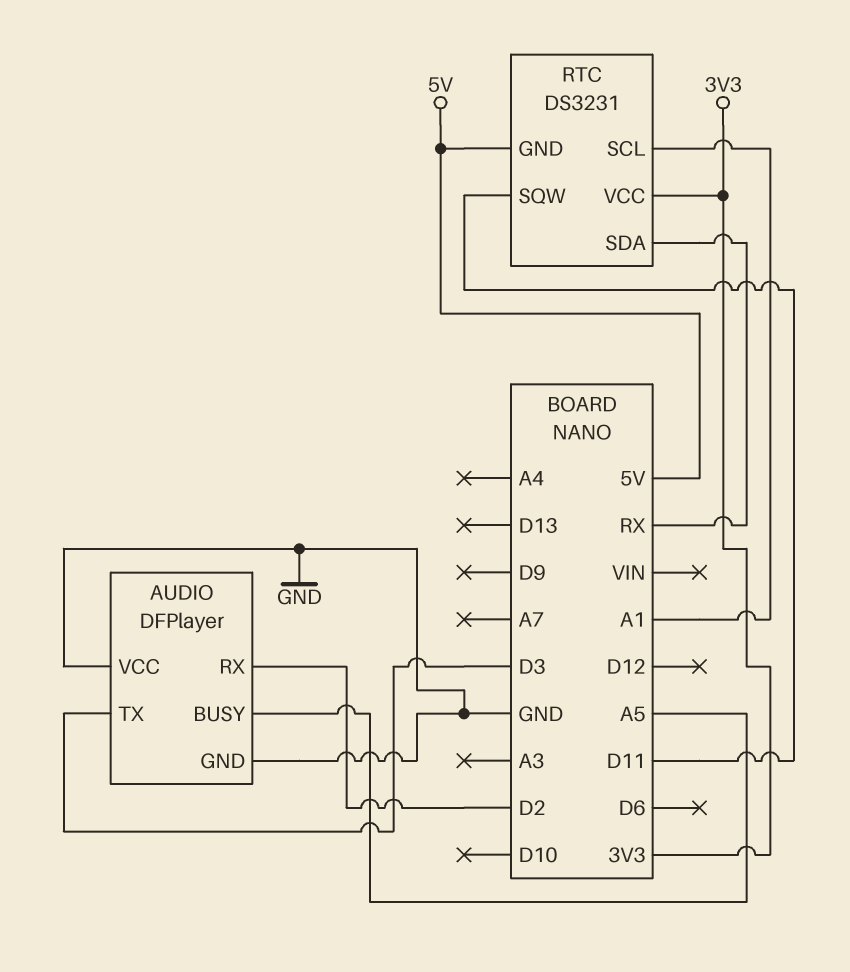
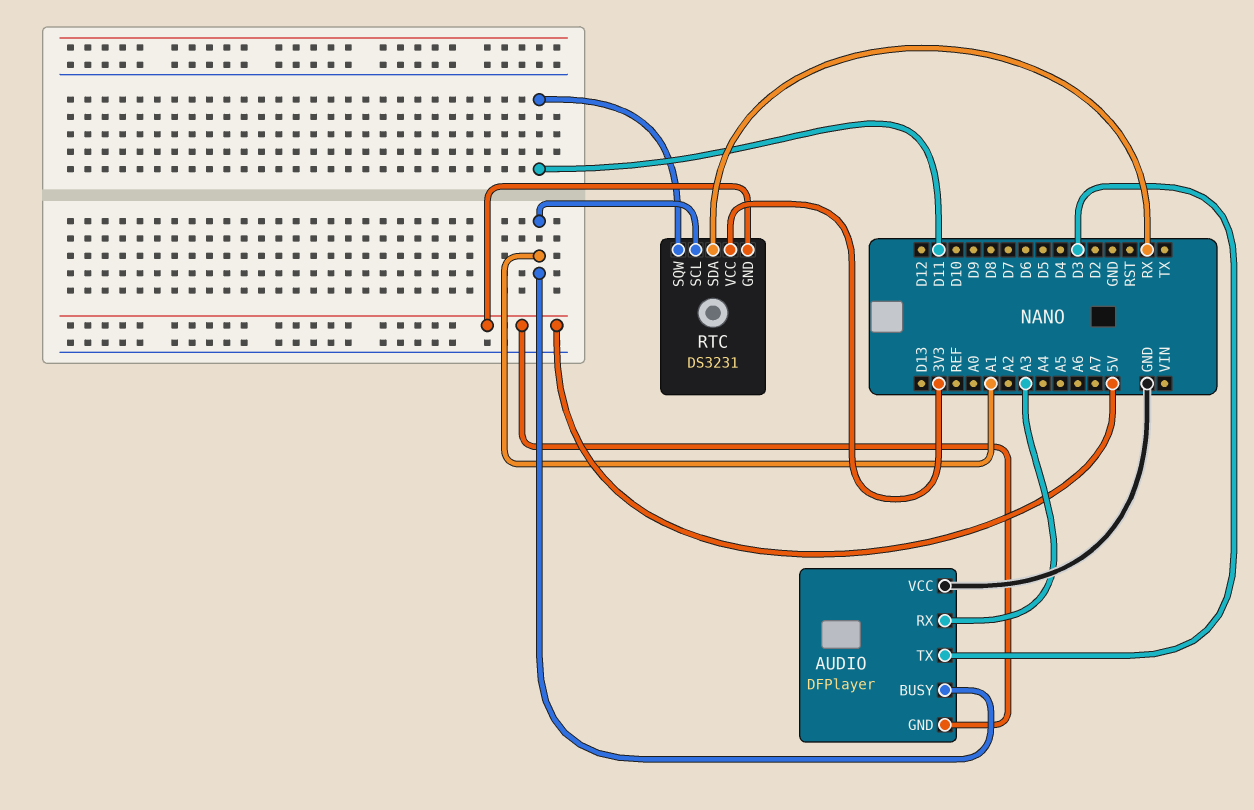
AUDIO pin BUSY: A5 -> A1
AUDIO pin GND: GND -> 5V
AUDIO pin RX: D2 -> A3

